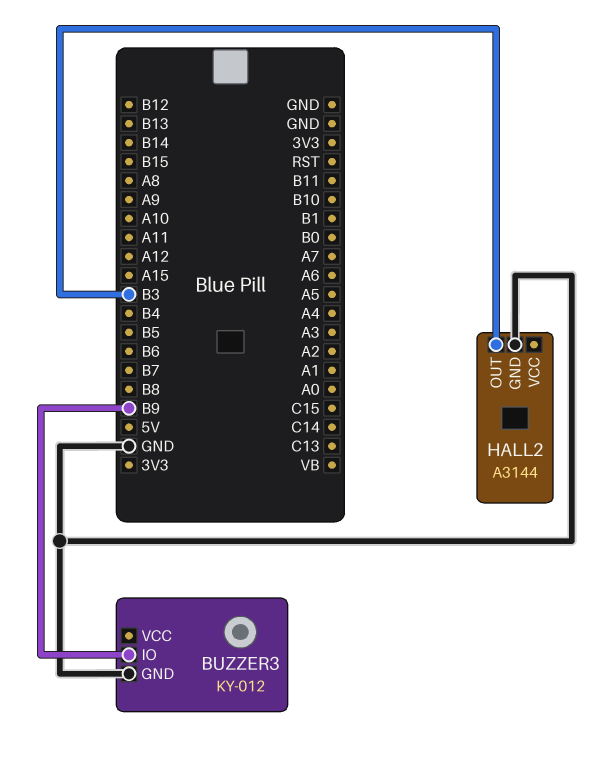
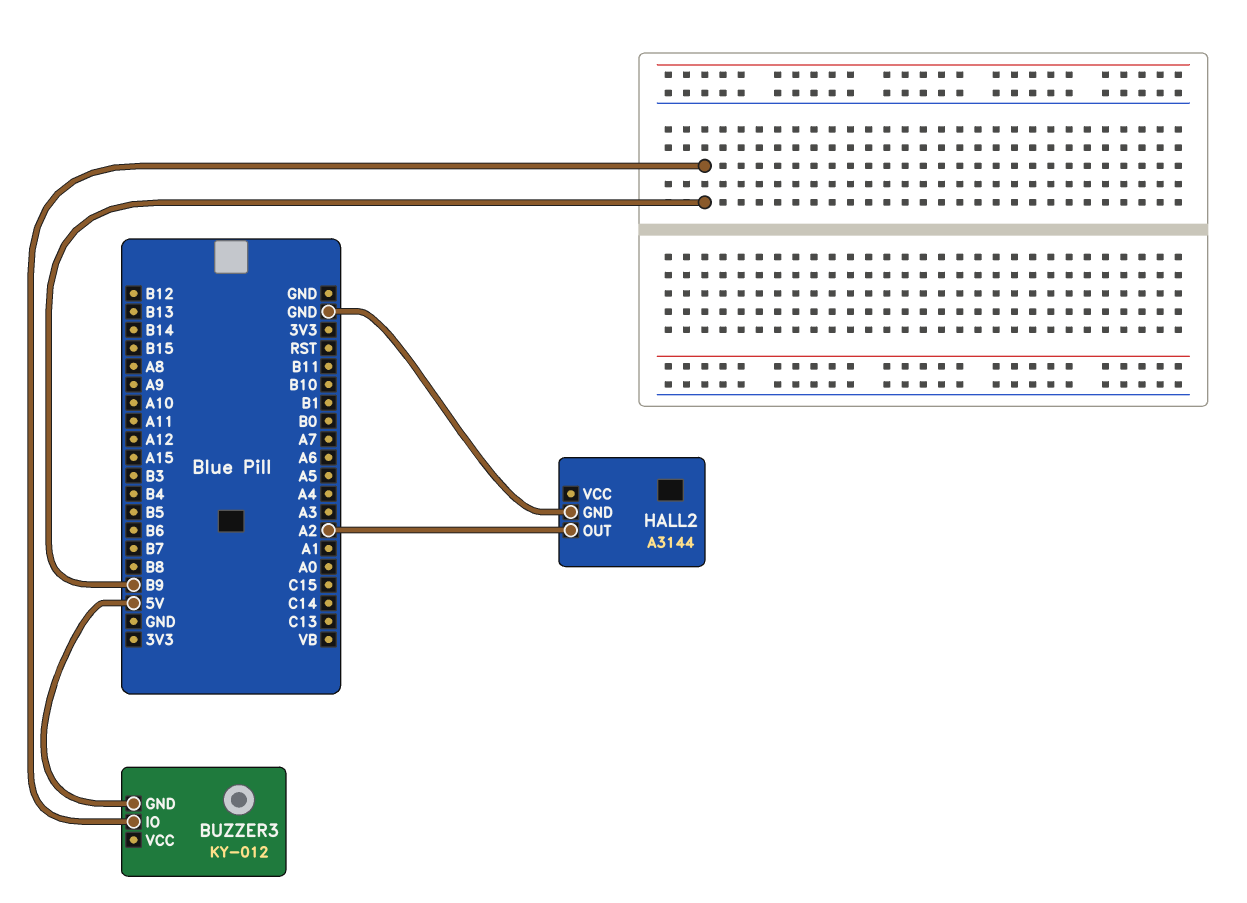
BUZZER3 pin GND: GND -> 5V
HALL2 pin OUT: B3 -> A2

